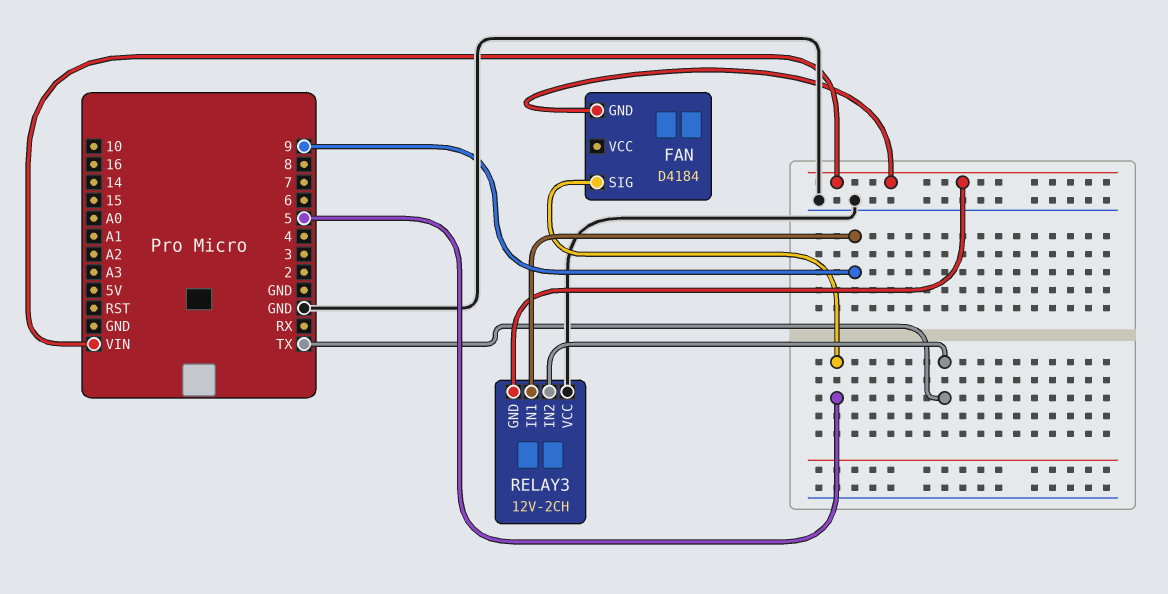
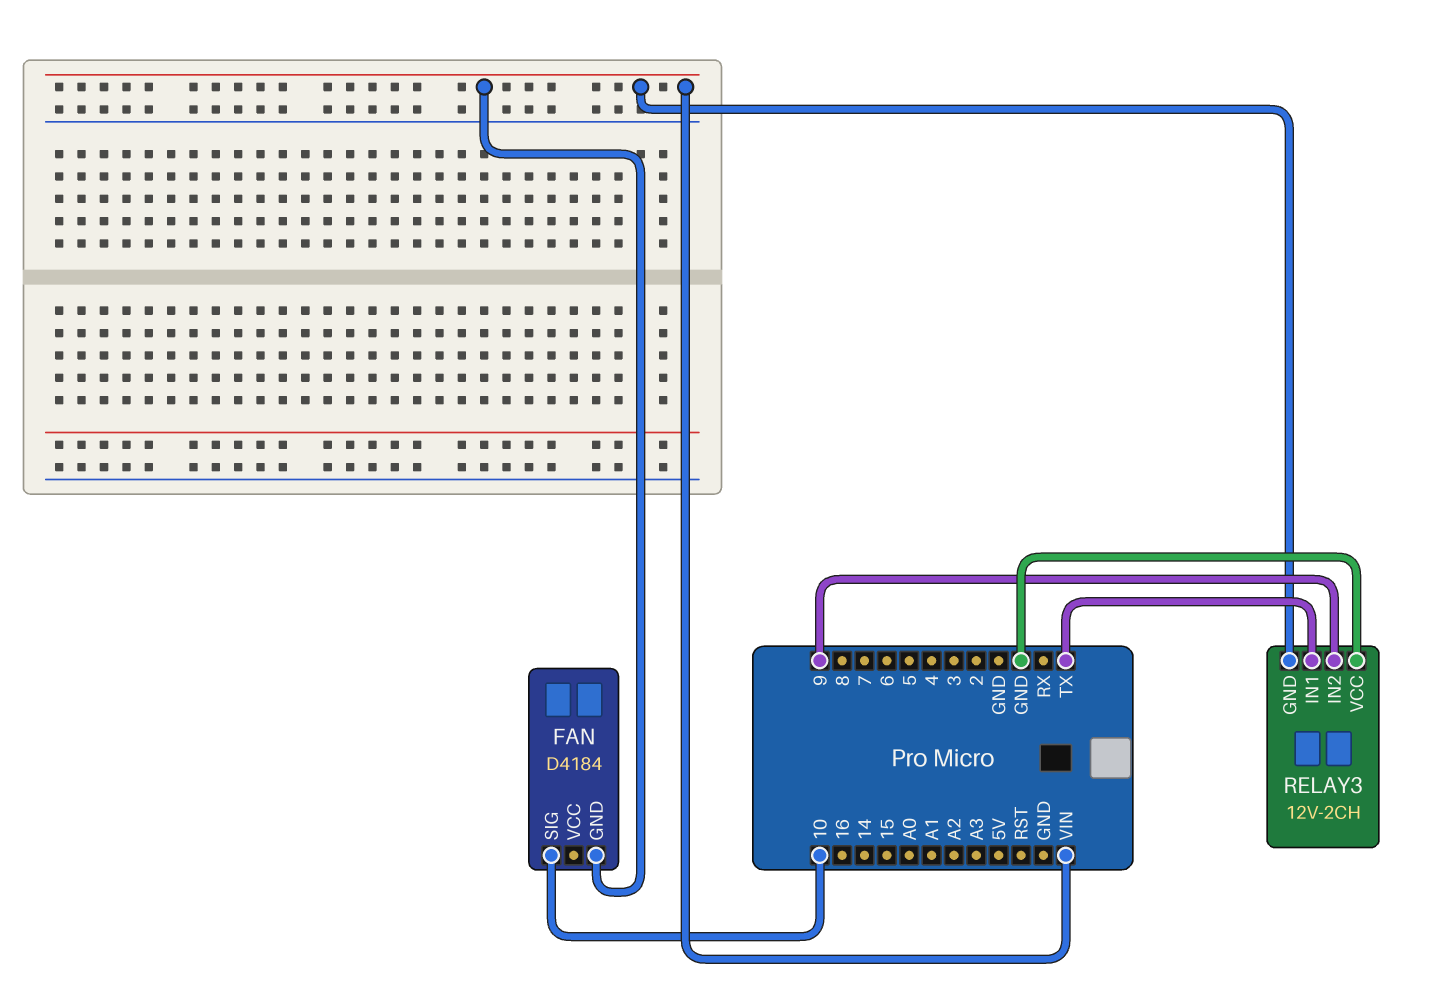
FAN pin SIG: 5 -> 10
RELAY3 pin IN1: 9 -> TX
RELAY3 pin IN2: TX -> 9

